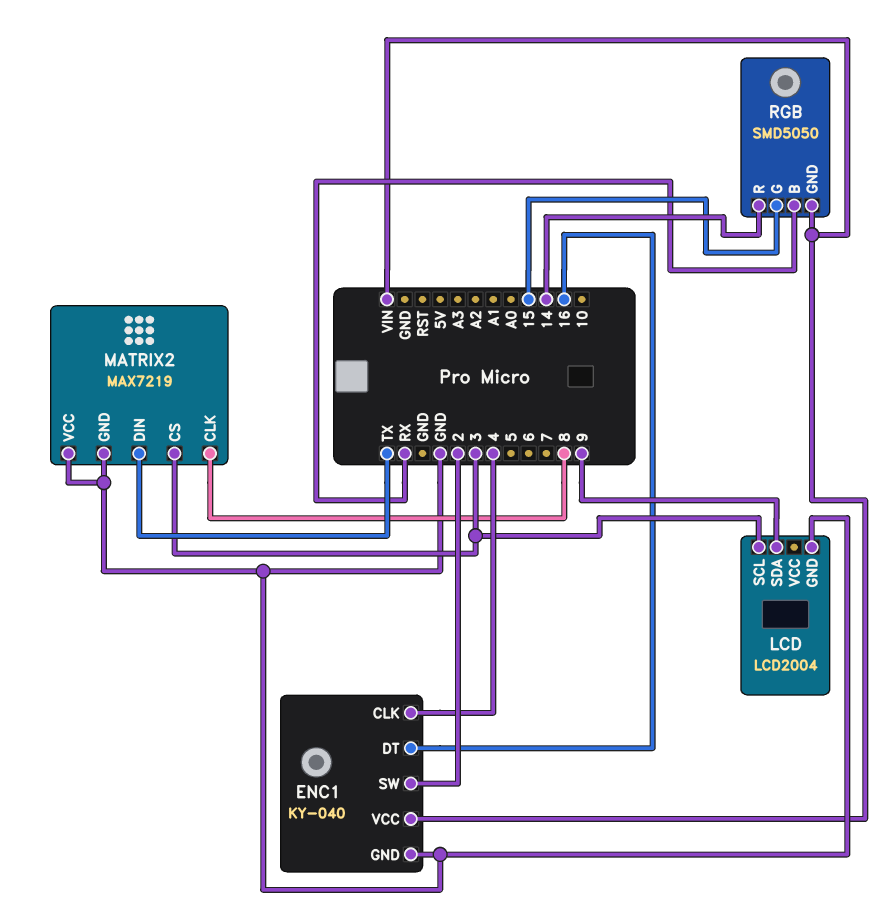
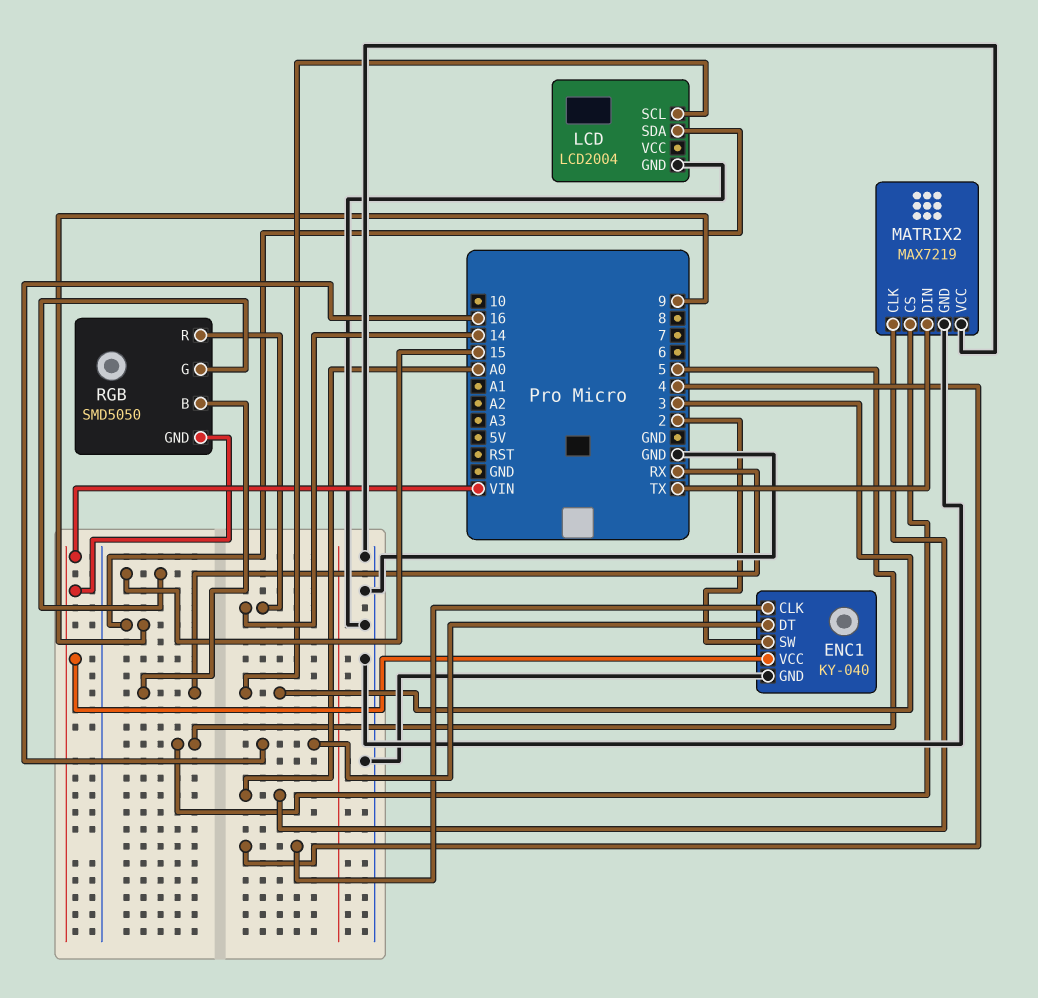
MATRIX2 pin CLK: 8 -> A0
MATRIX2 pin CS: 3 -> 5

